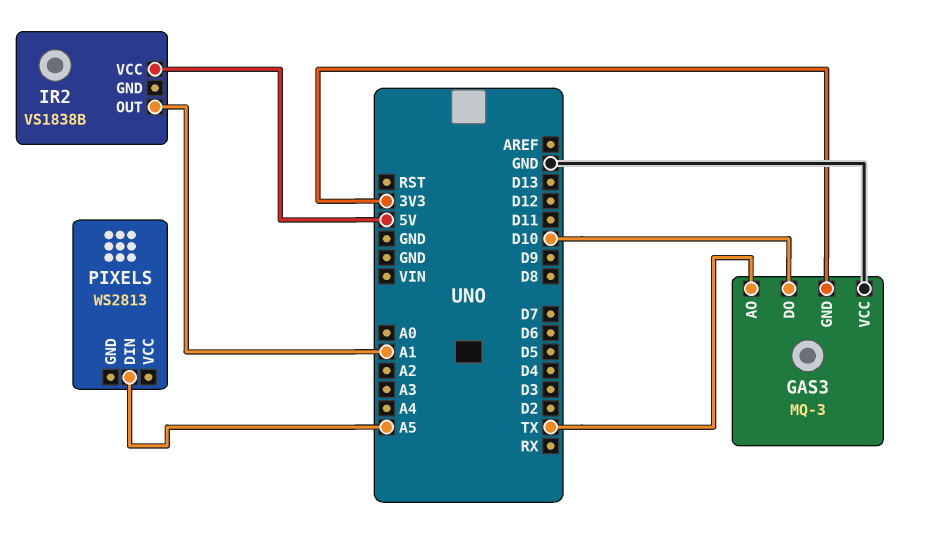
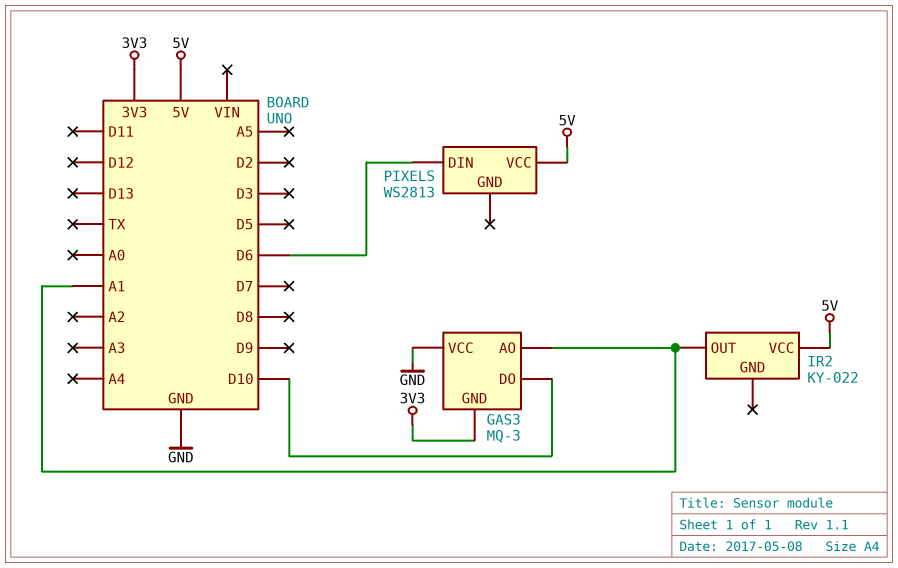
GAS3 pin AO: TX -> A1
IR2: VS1838B -> KY-022
PIXELS pin DIN: A5 -> D6
PIXELS pin VCC: none -> 5V

